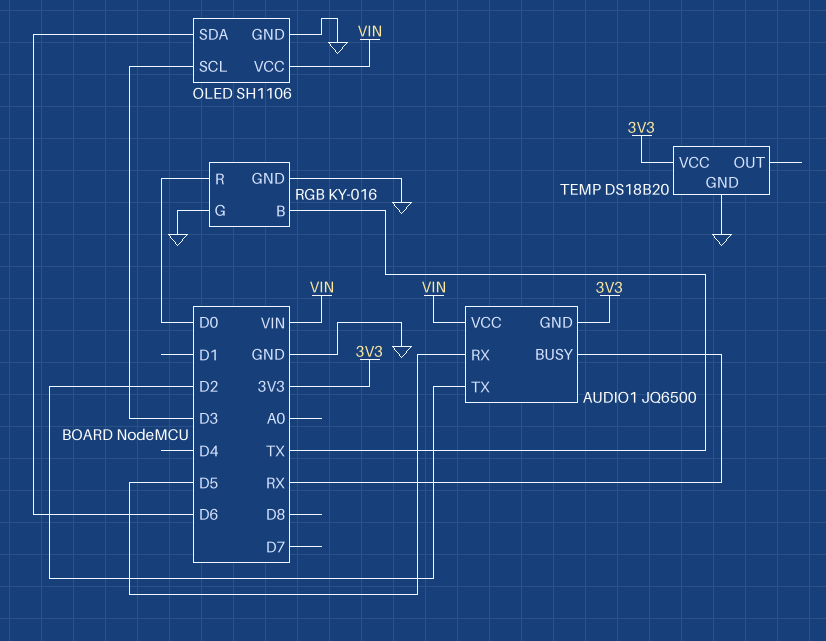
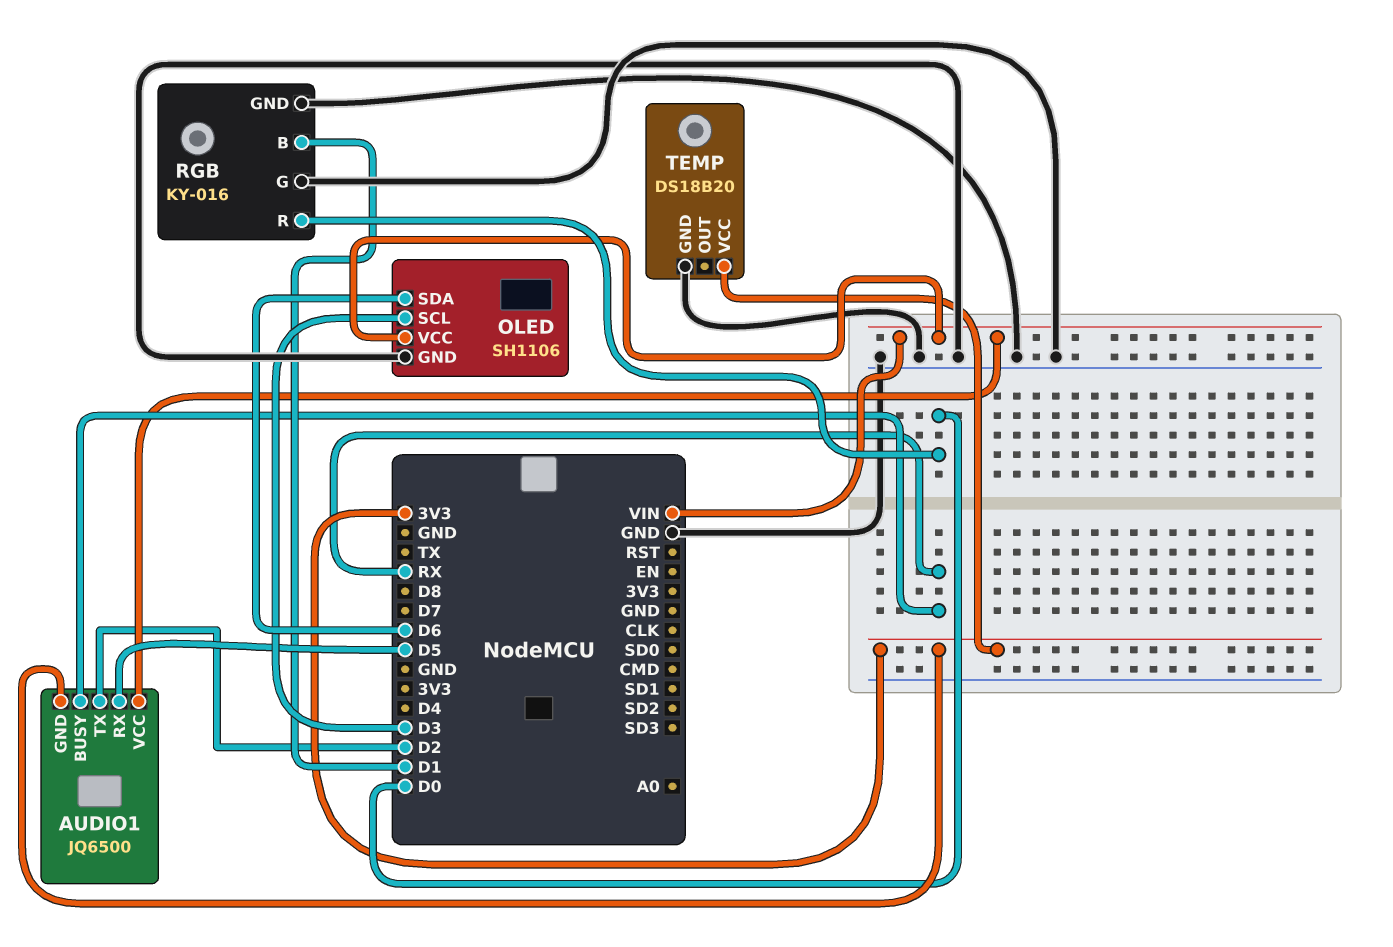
RGB pin B: TX -> D1

